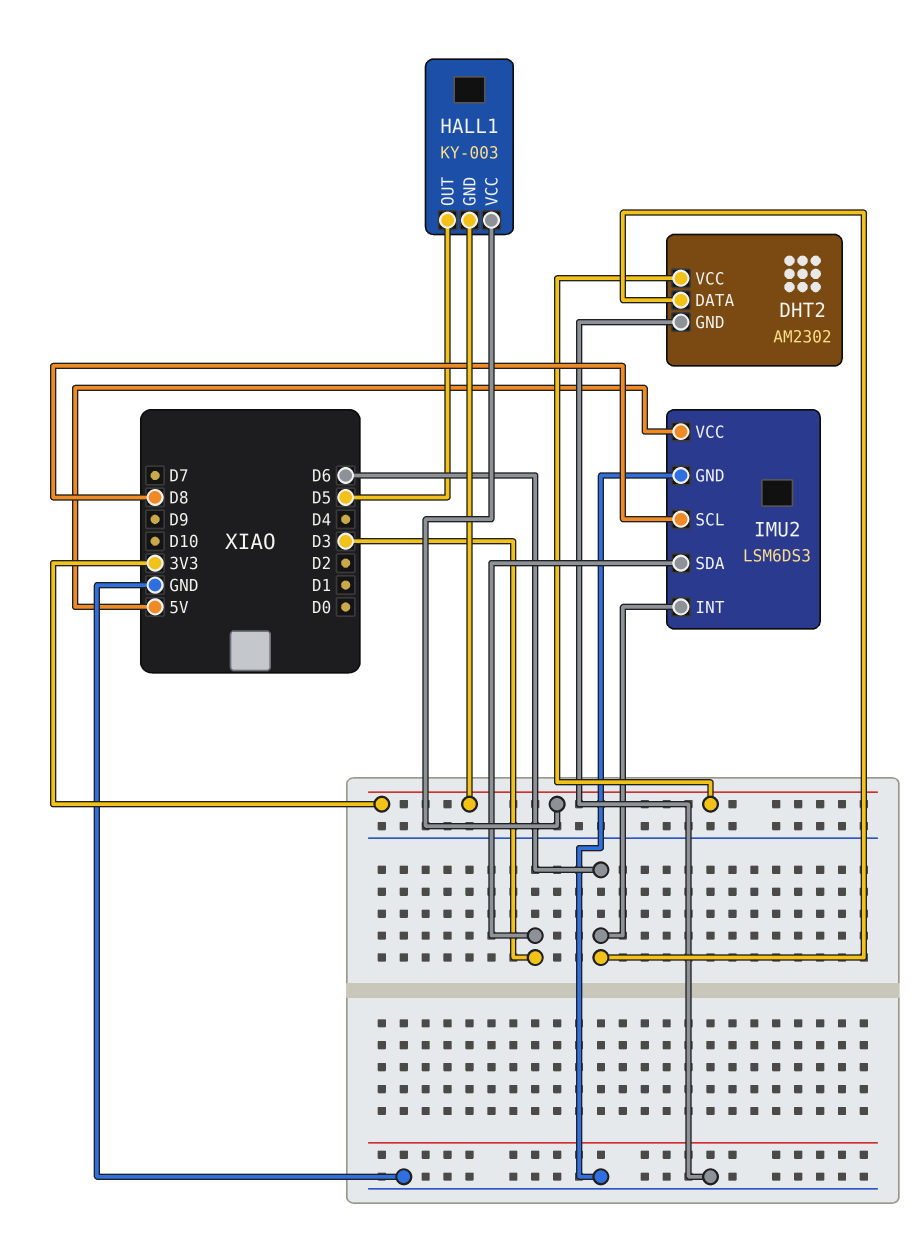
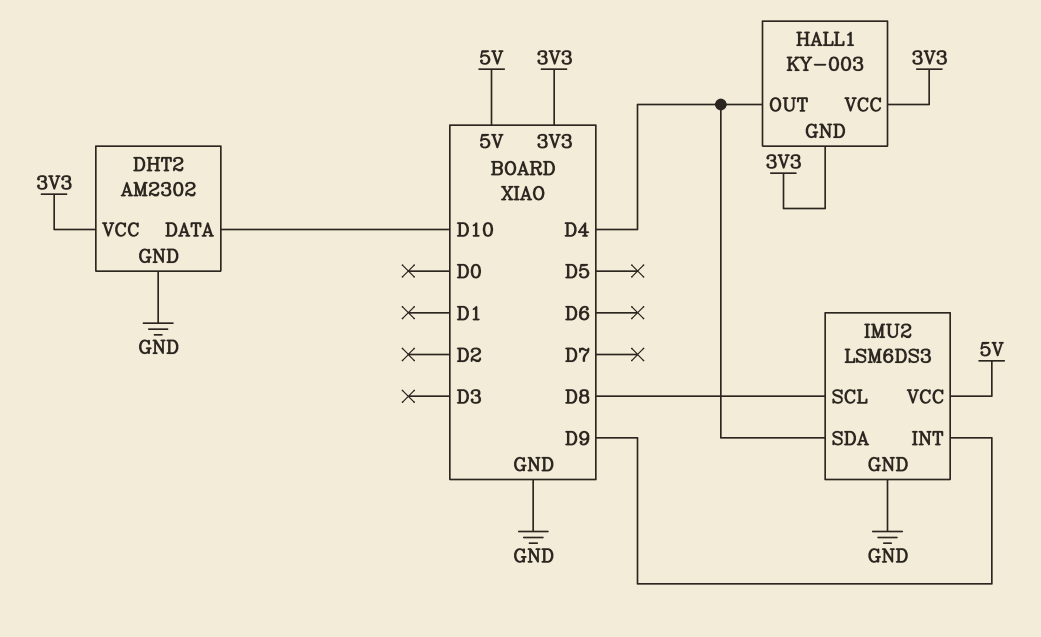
DHT2 pin DATA: D6 -> D10
HALL1 pin OUT: D5 -> D4
IMU2 pin INT: D6 -> D9
IMU2 pin SDA: D3 -> D4

